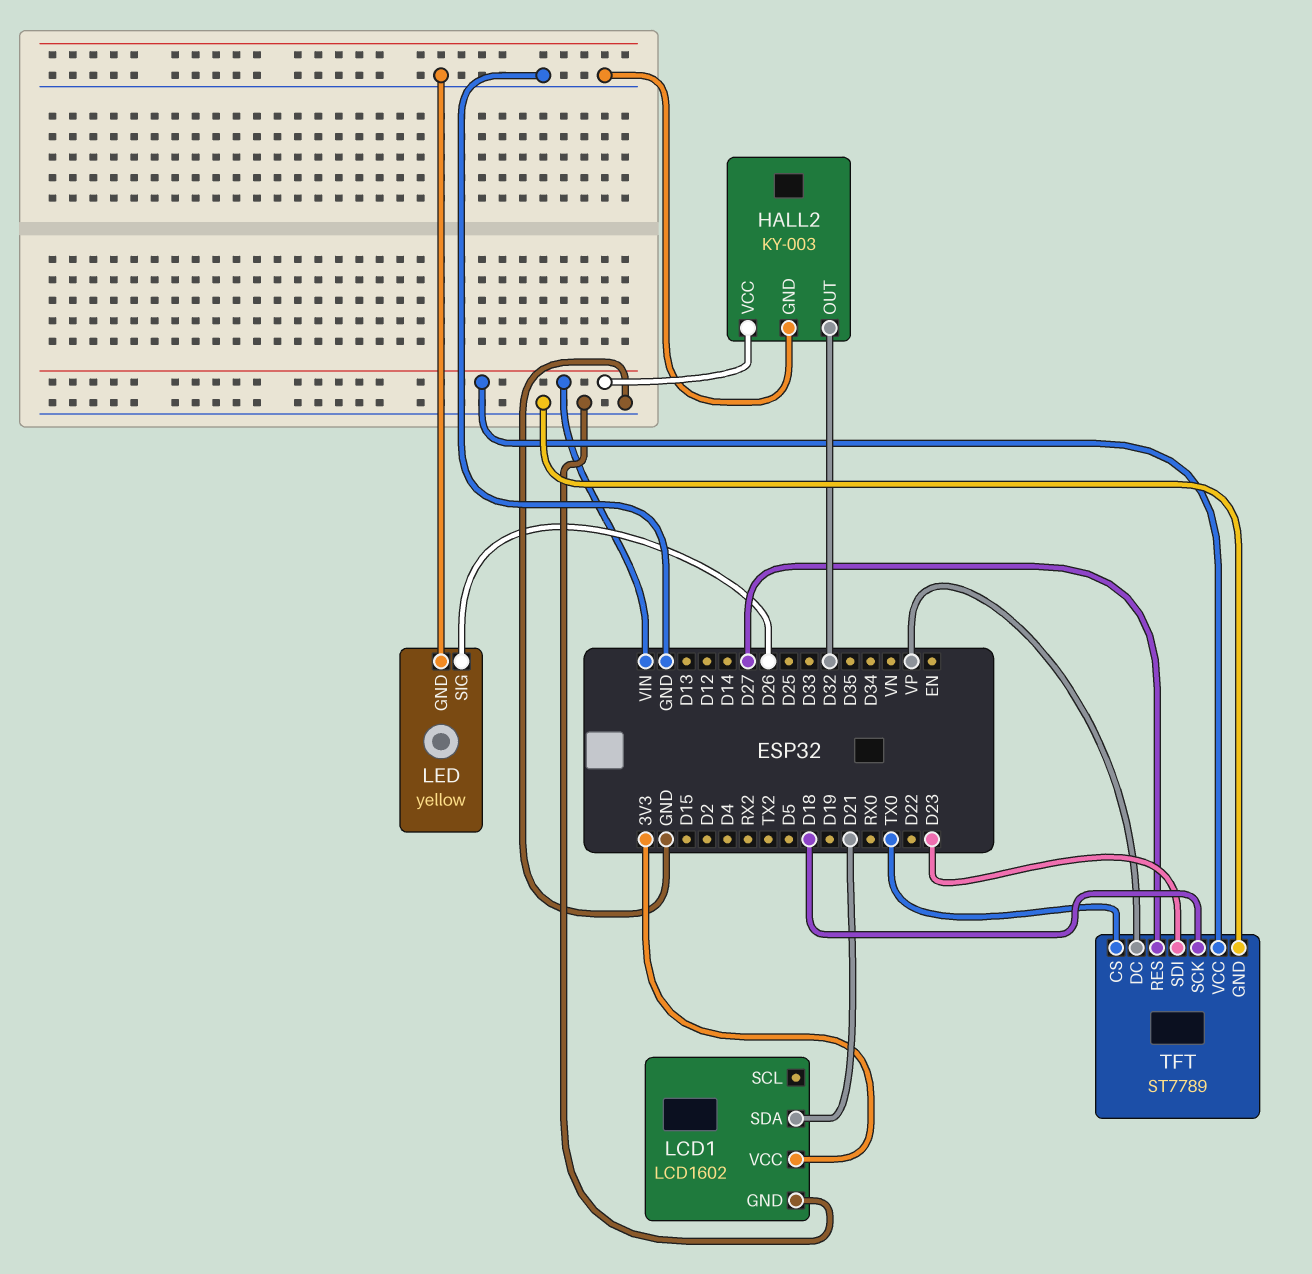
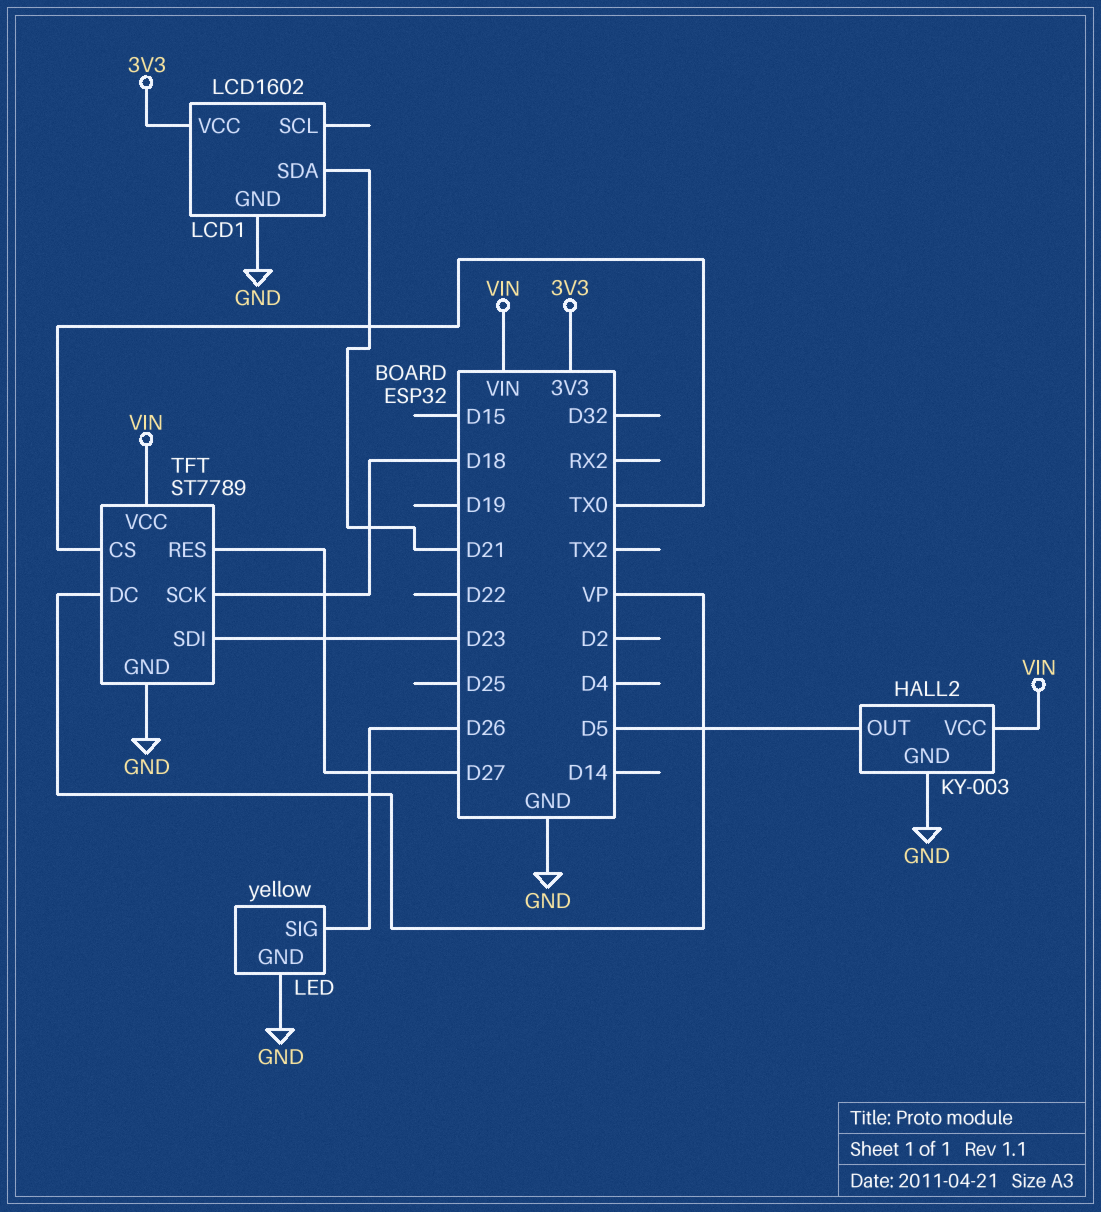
HALL2 pin OUT: D32 -> D5

